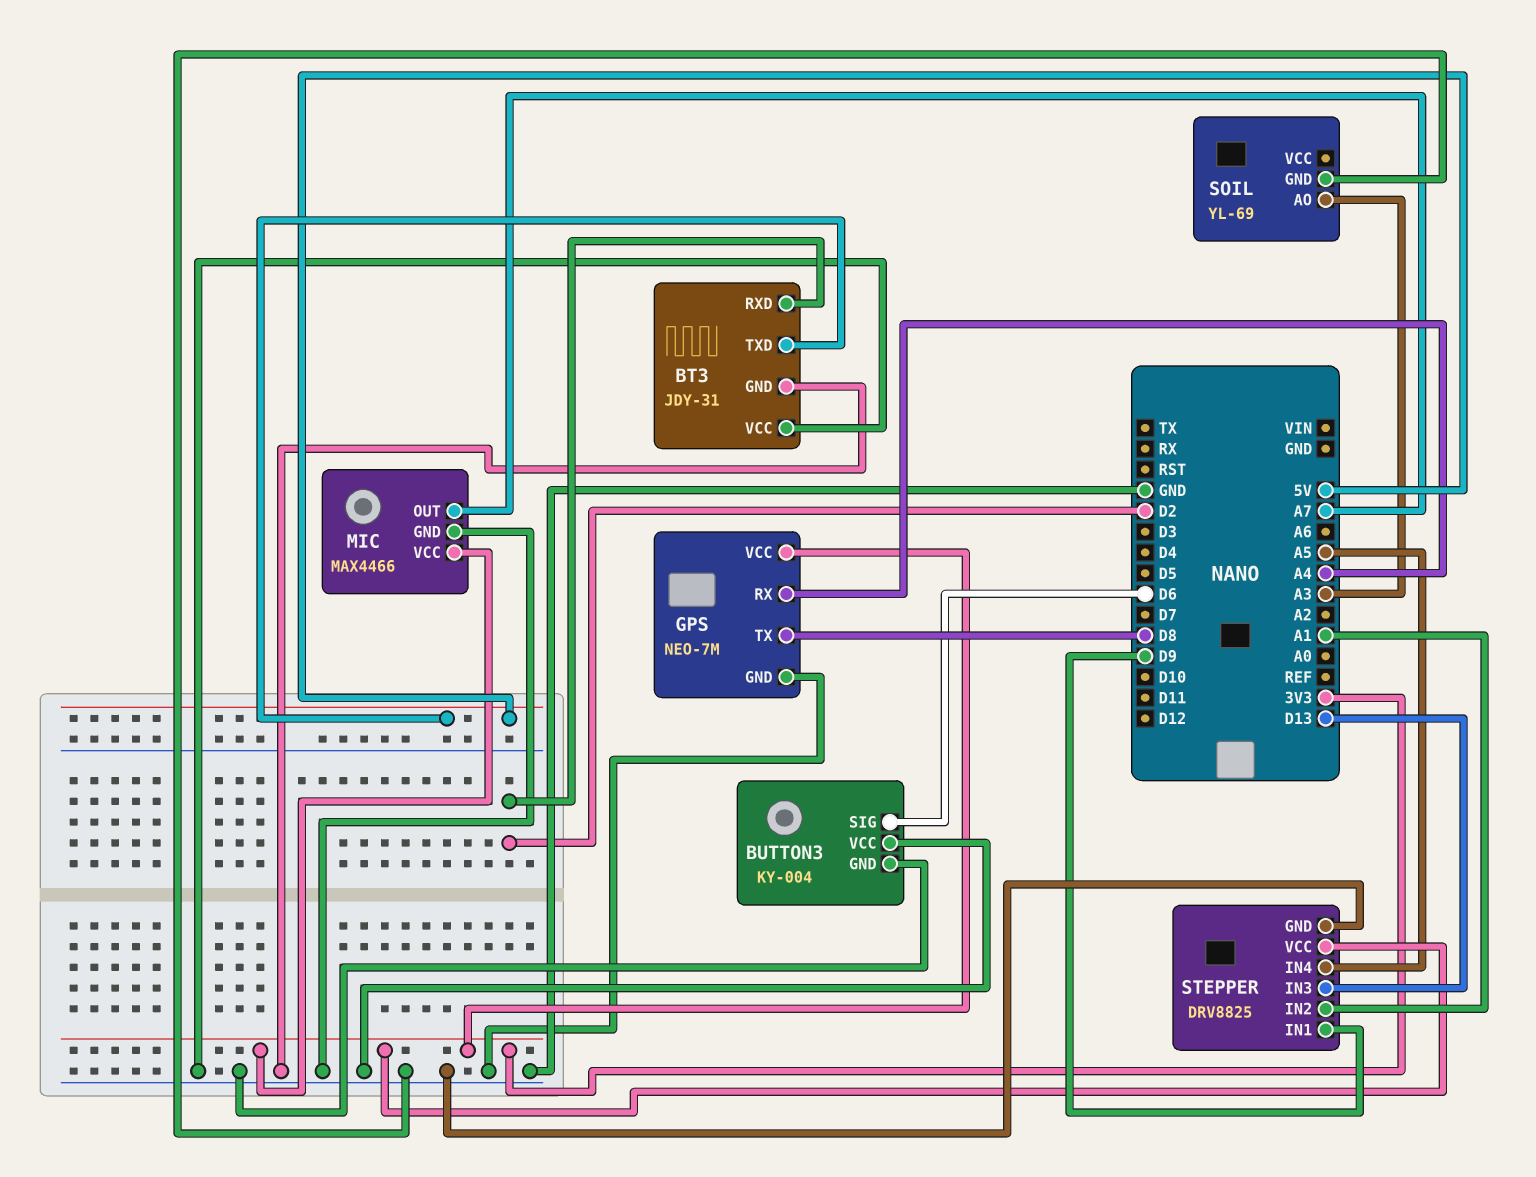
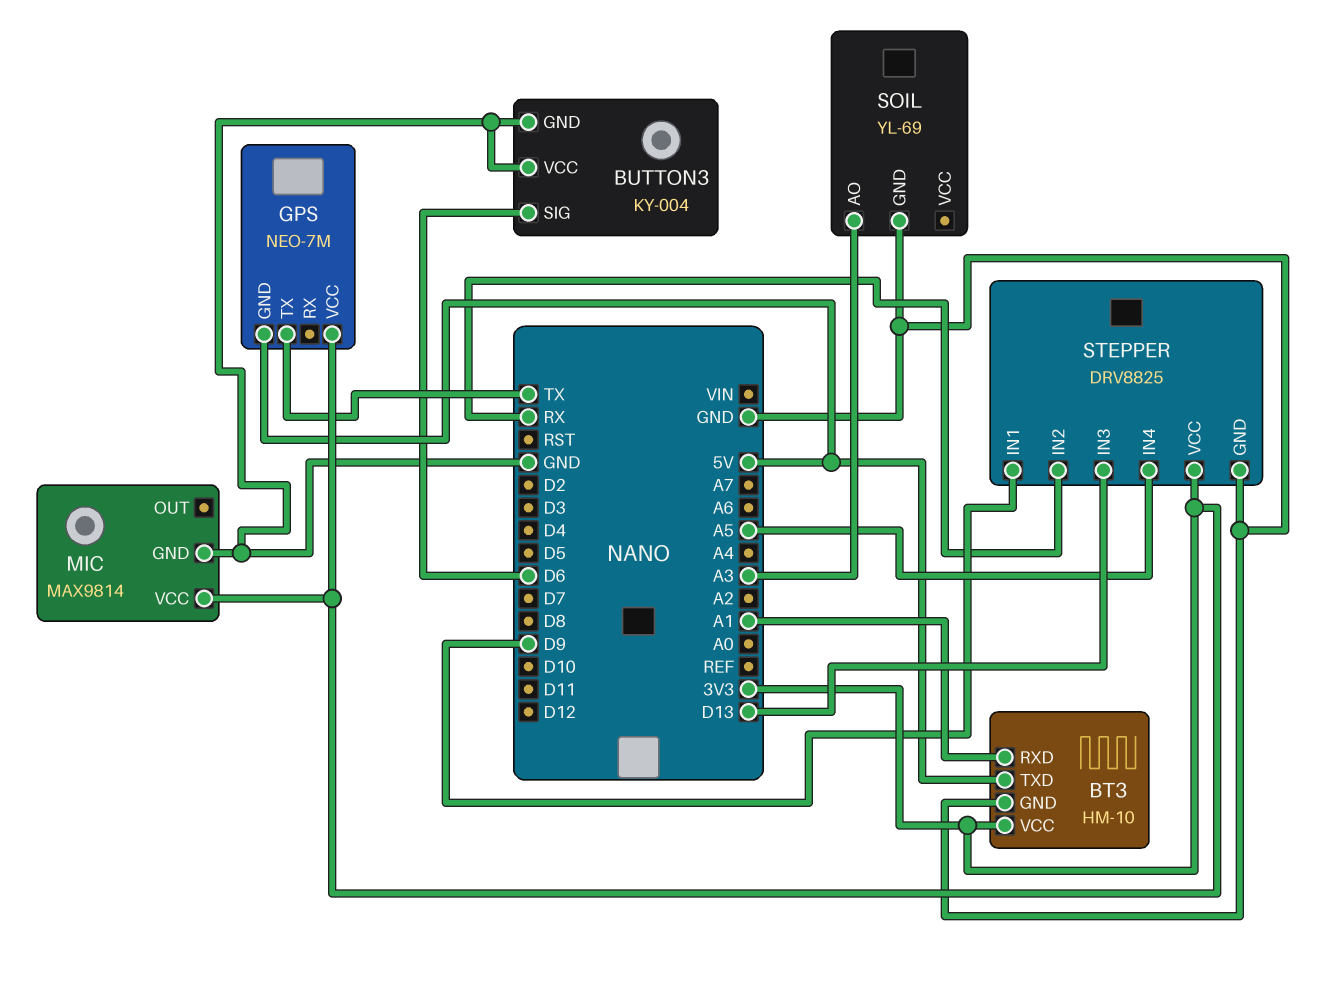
BT3: JDY-31 -> HM-10
BT3 pin RXD: D2 -> A1
BT3 pin VCC: GND -> 3V3
GPS pin GND: GND -> 5V
GPS pin RX: A4 -> none
GPS pin TX: D8 -> TX
MIC: MAX4466 -> MAX9814
MIC pin OUT: A7 -> none
STEPPER pin IN2: A1 -> RX

